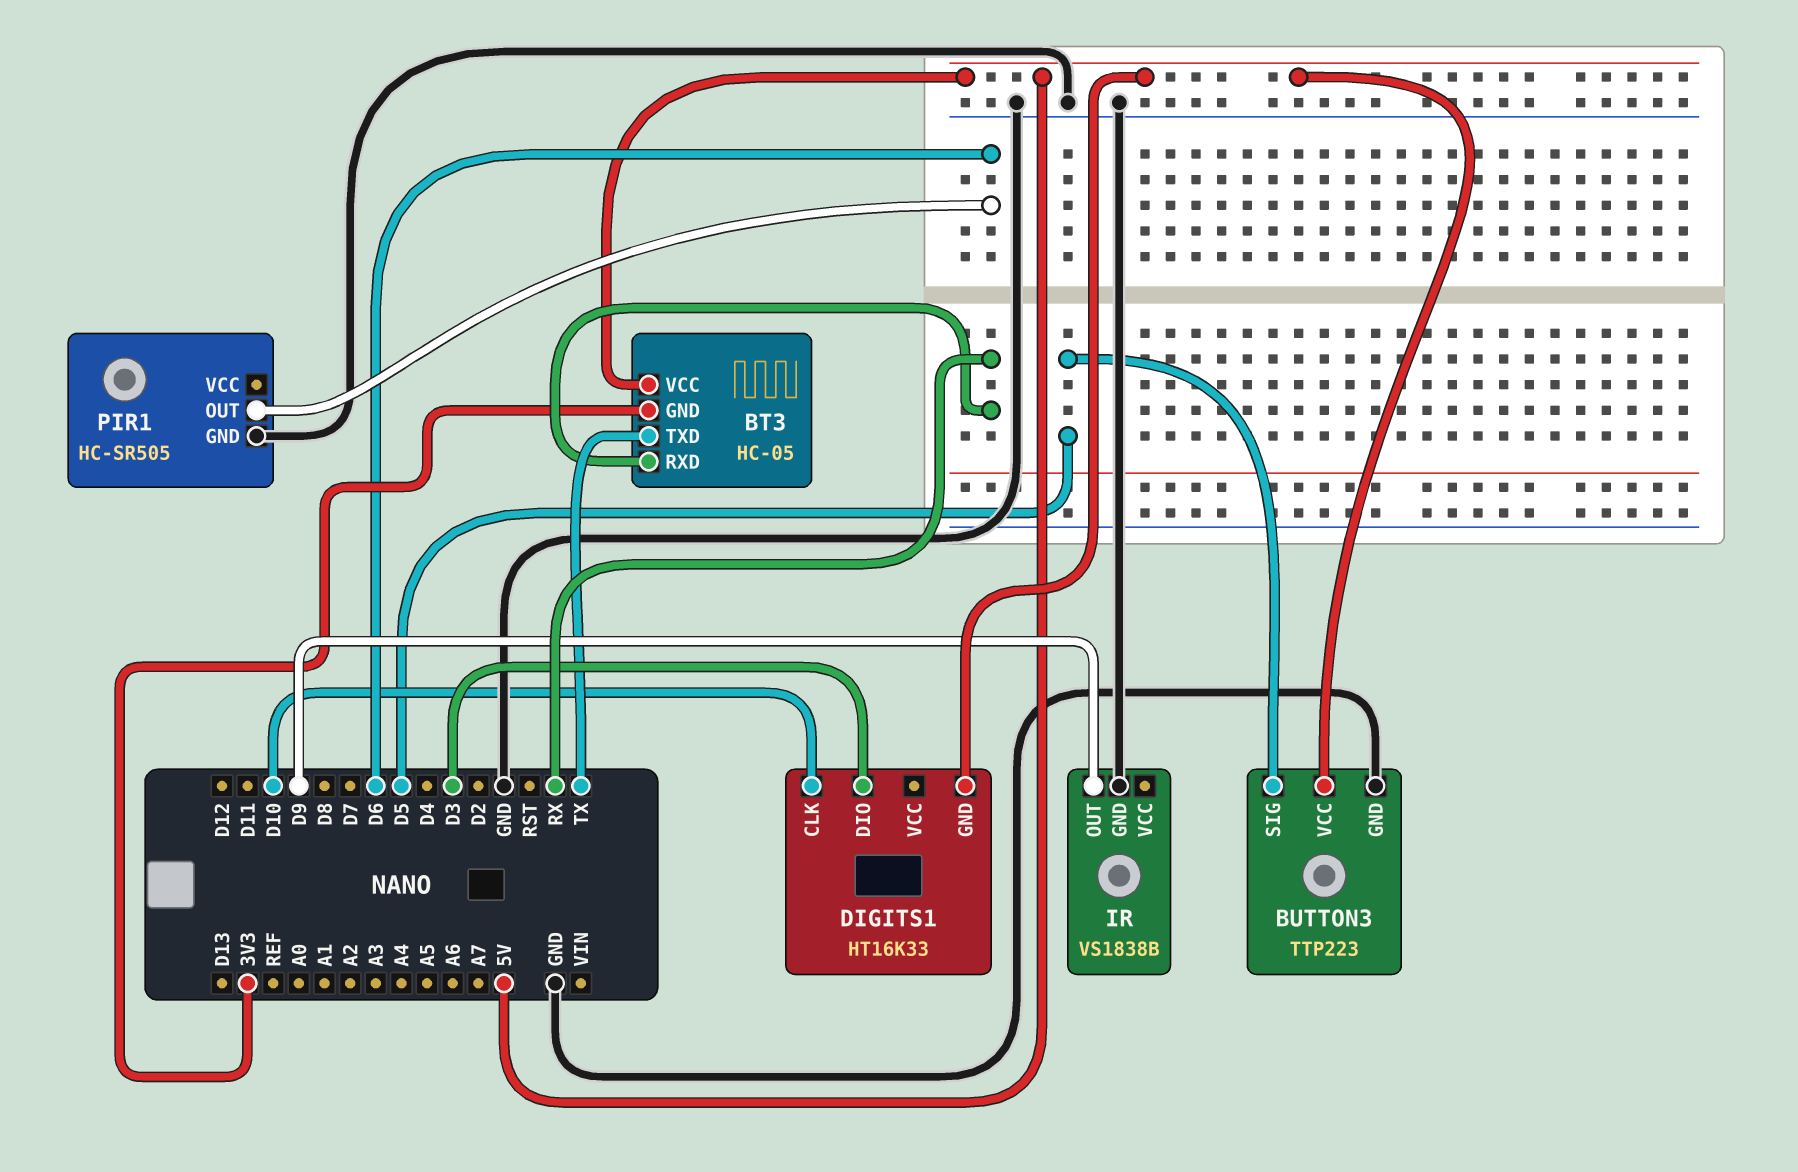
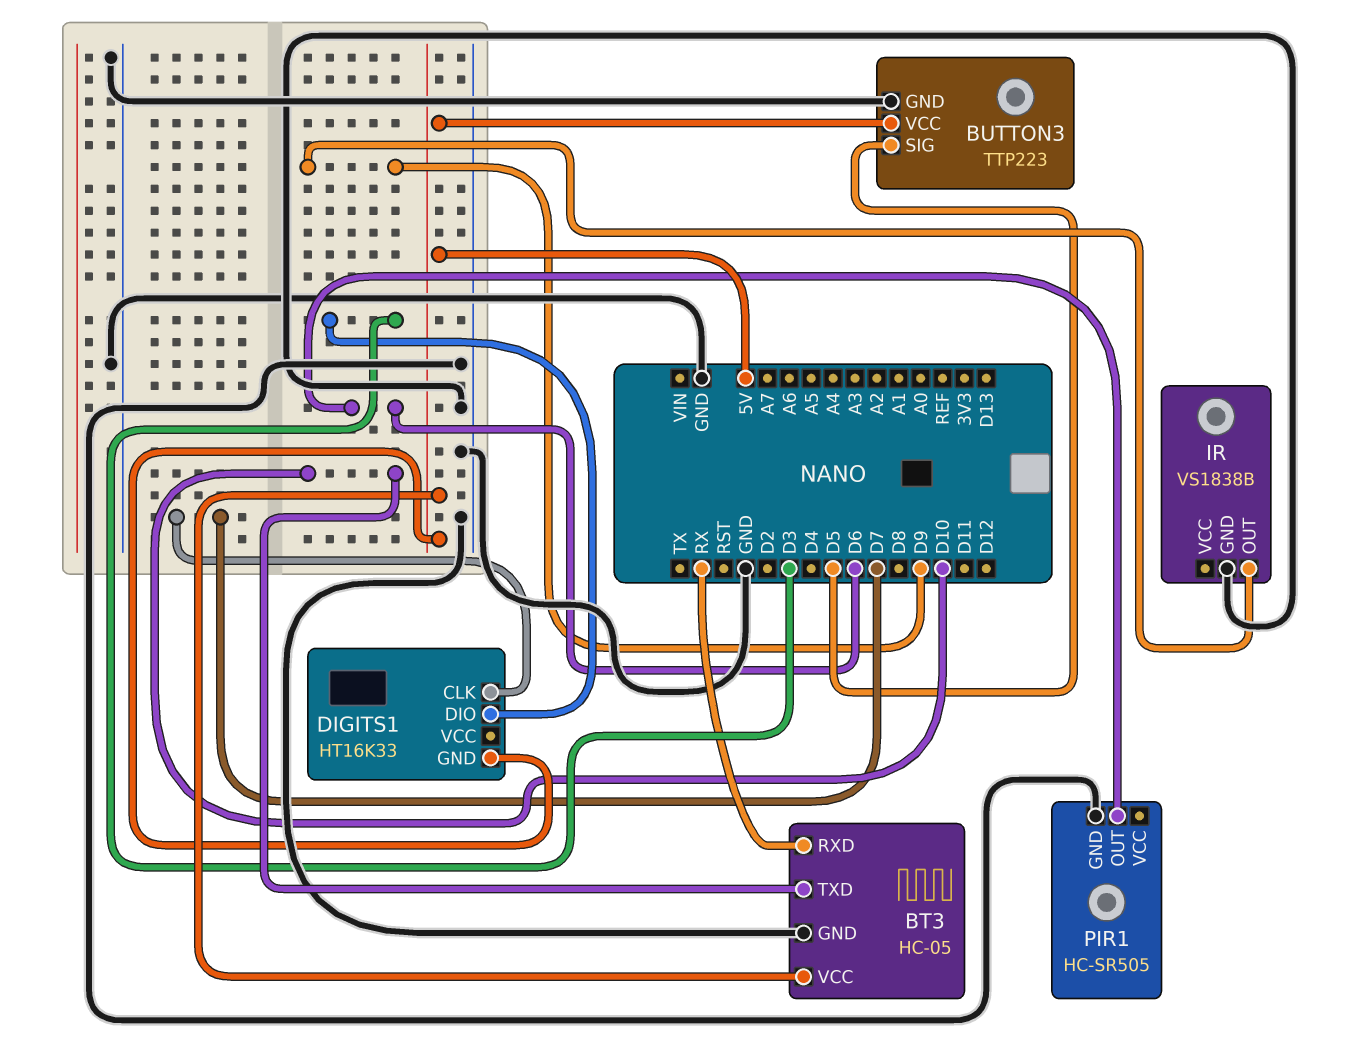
BT3 pin GND: 3V3 -> GND
BT3 pin TXD: TX -> D10
DIGITS1 pin CLK: D10 -> D7

